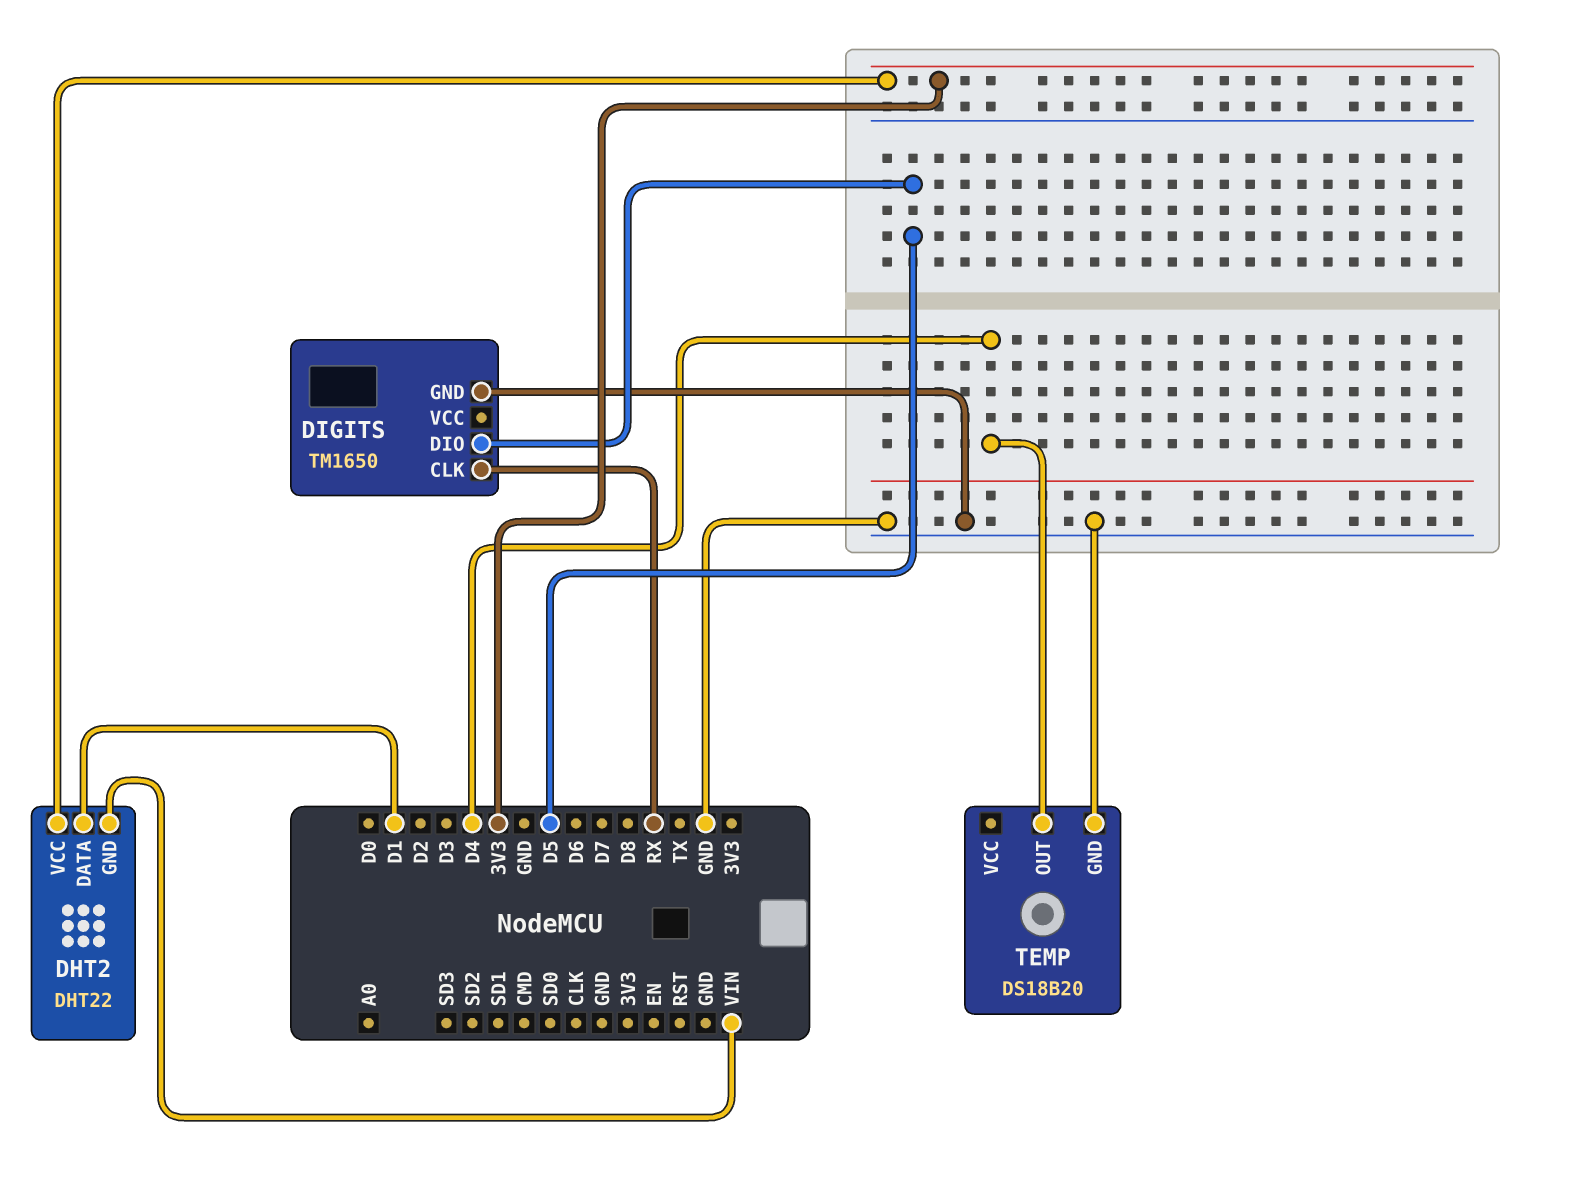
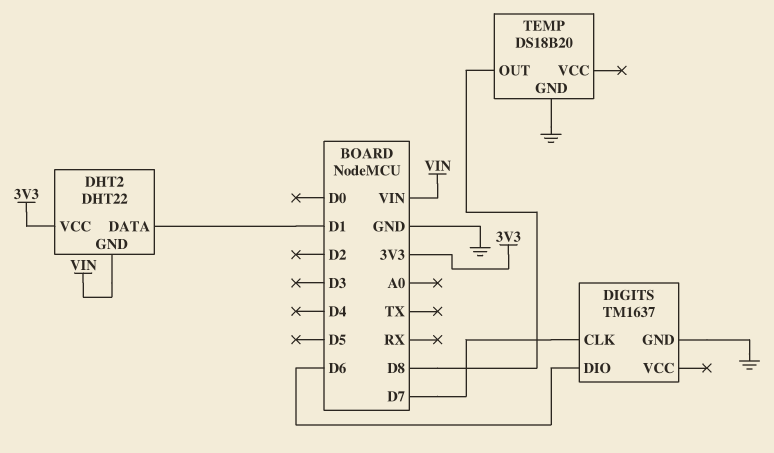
DIGITS: TM1650 -> TM1637
DIGITS pin CLK: RX -> D7
DIGITS pin DIO: D5 -> D6
TEMP pin OUT: D4 -> D8

